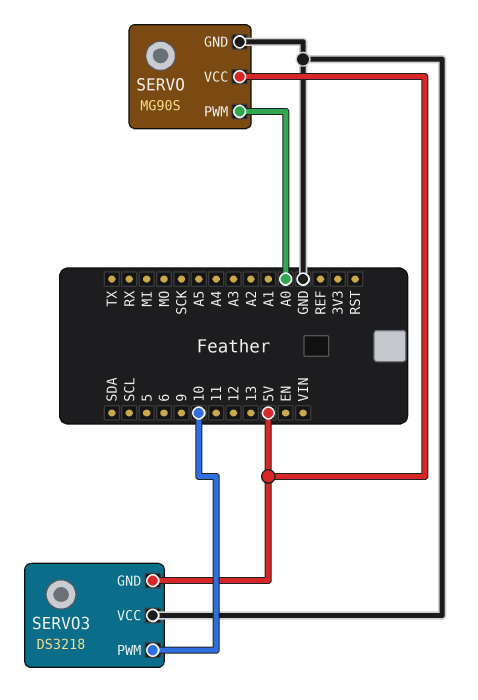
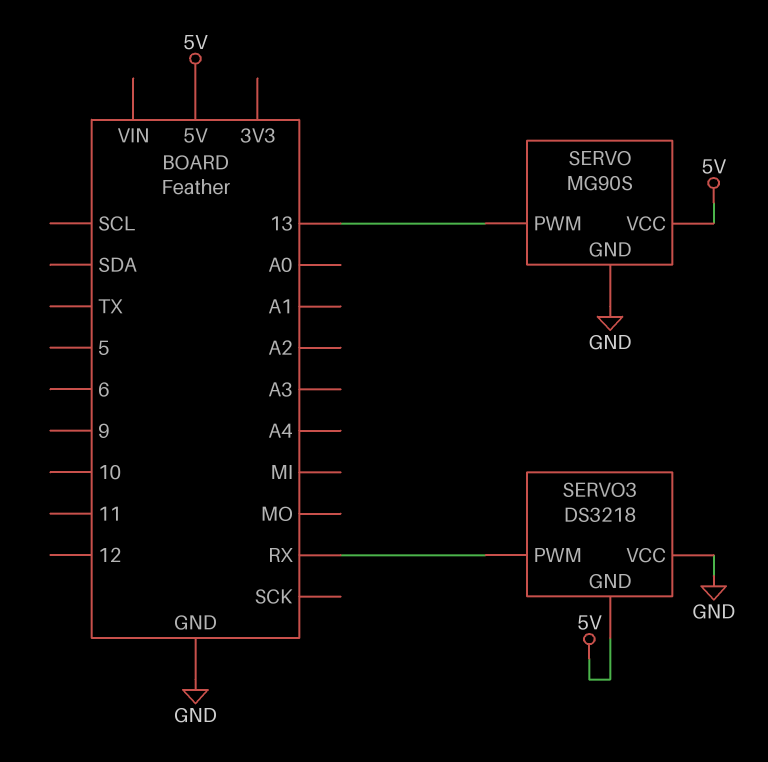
SERVO pin PWM: A0 -> 13
SERVO3 pin PWM: 10 -> RX

